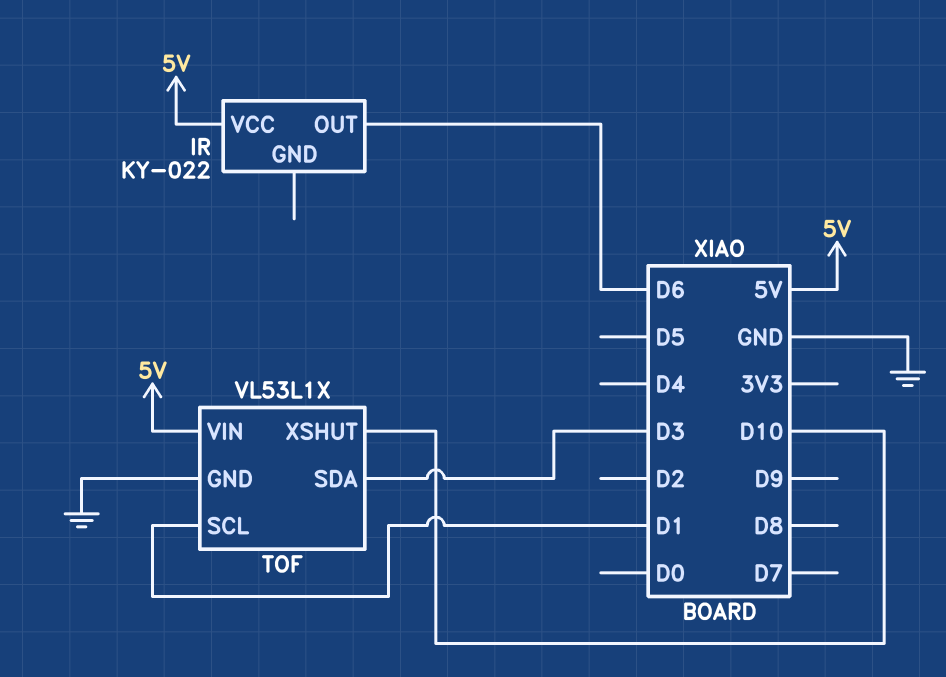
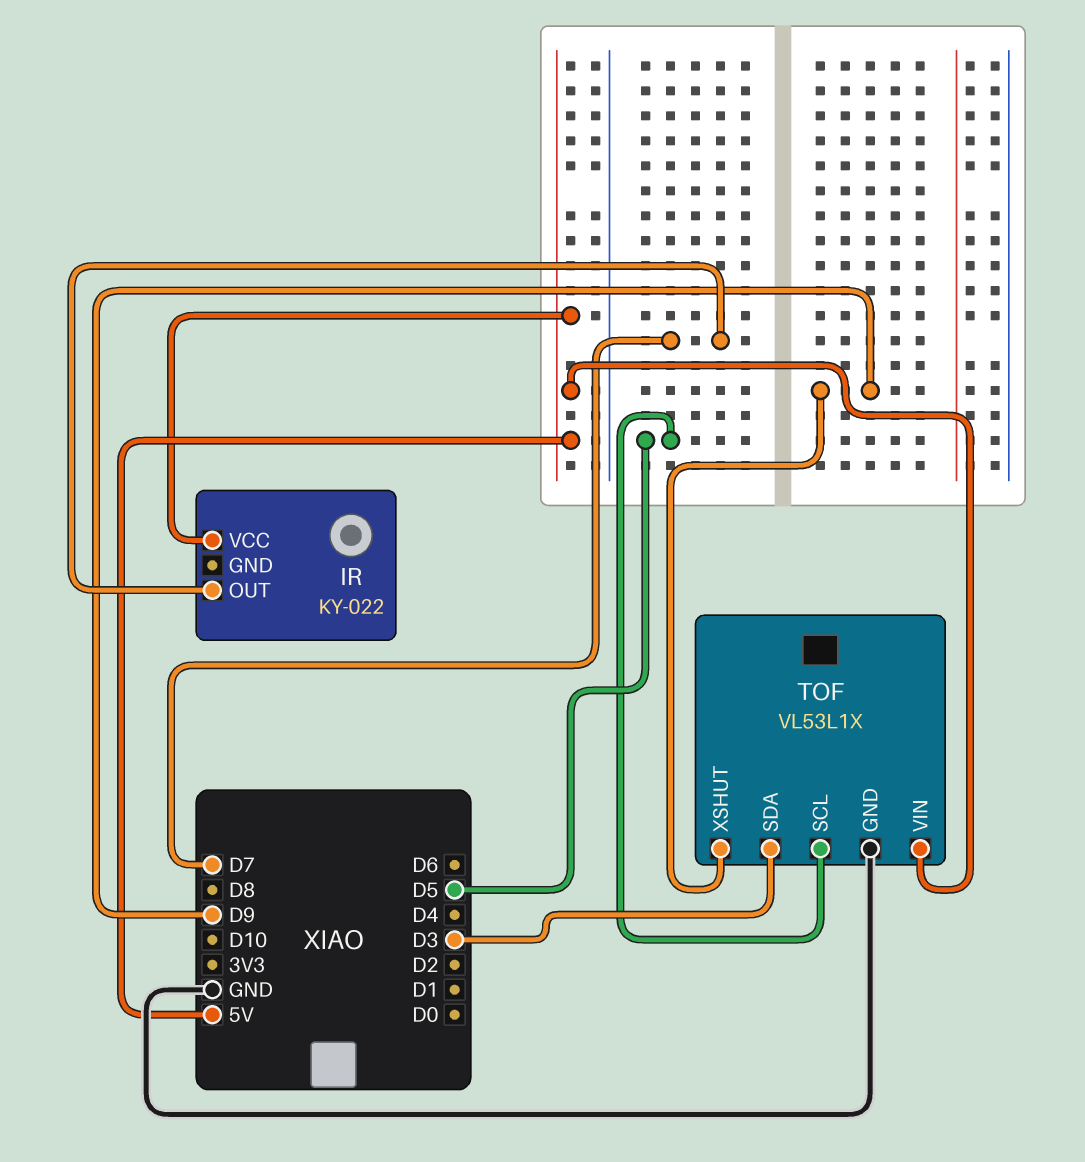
IR pin OUT: D6 -> D7
TOF pin SCL: D1 -> D5
TOF pin XSHUT: D10 -> D9

